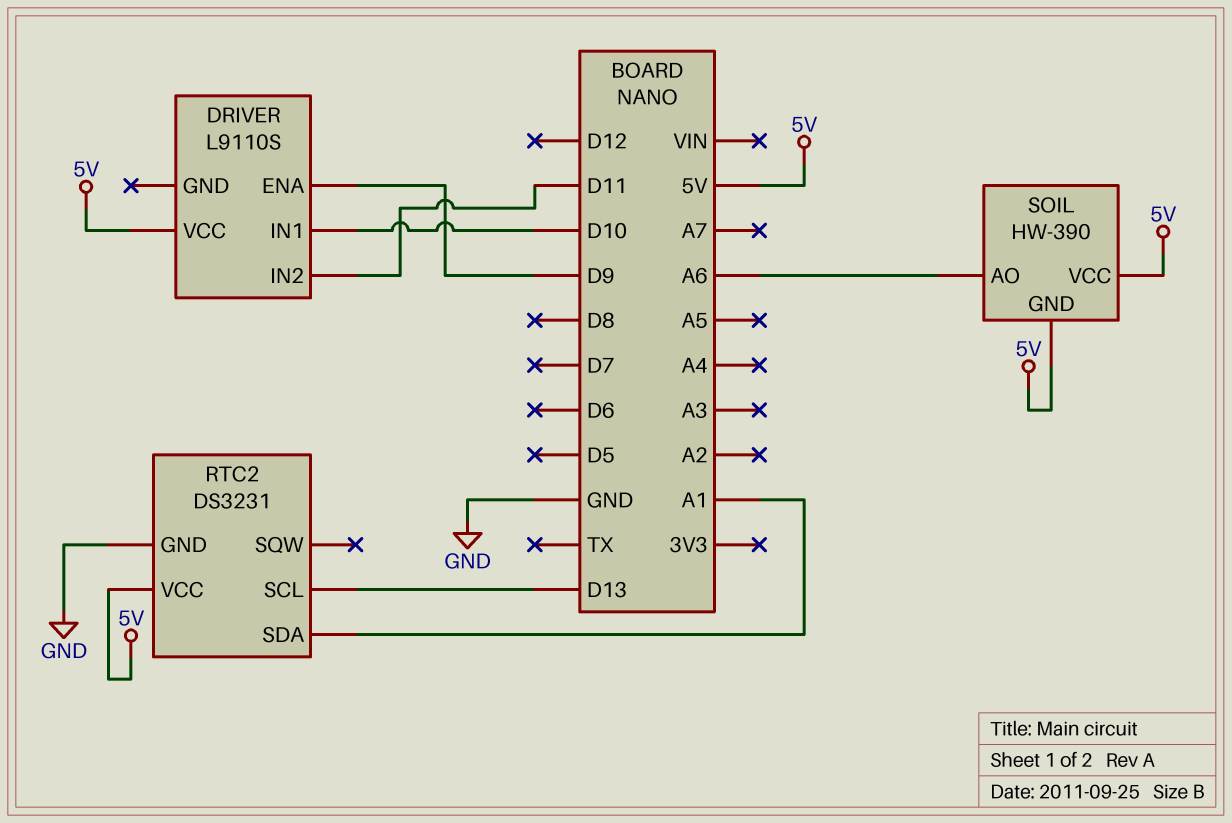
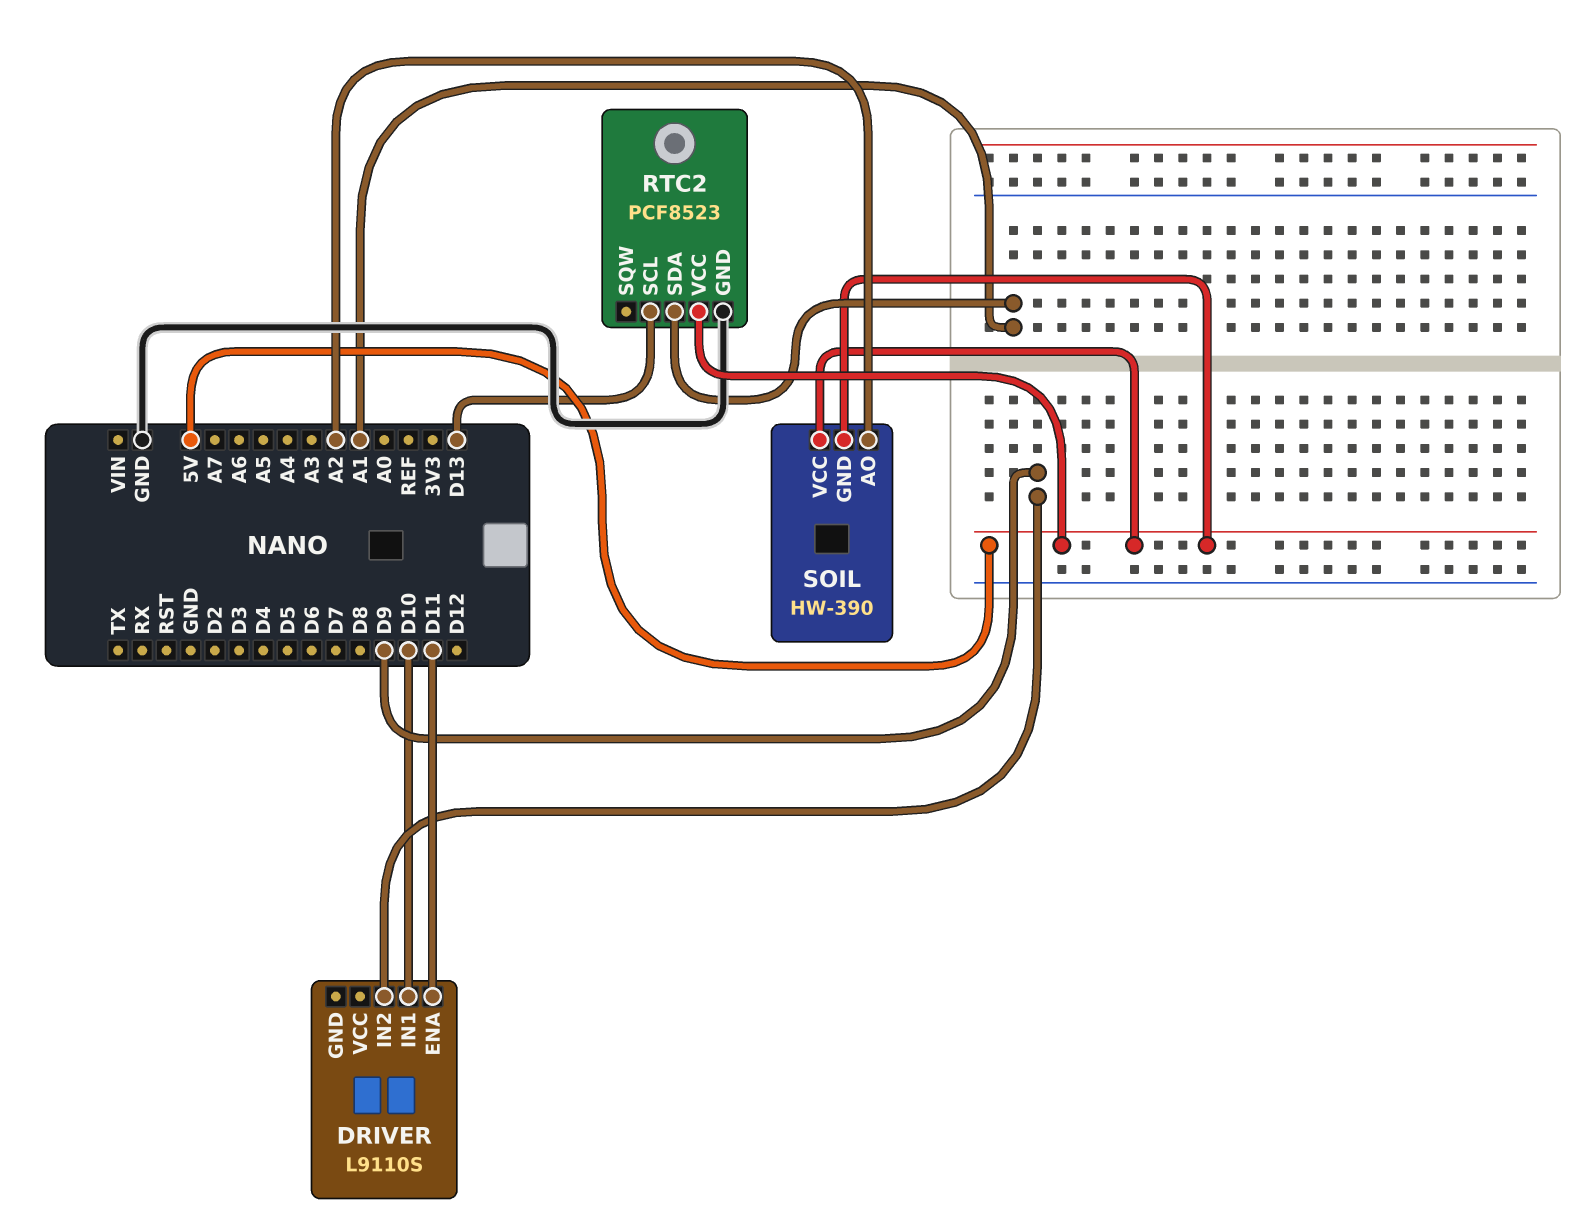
DRIVER pin ENA: D9 -> D11
DRIVER pin IN2: D11 -> D9
DRIVER pin VCC: 5V -> none
RTC2: DS3231 -> PCF8523
SOIL pin AO: A6 -> A2

